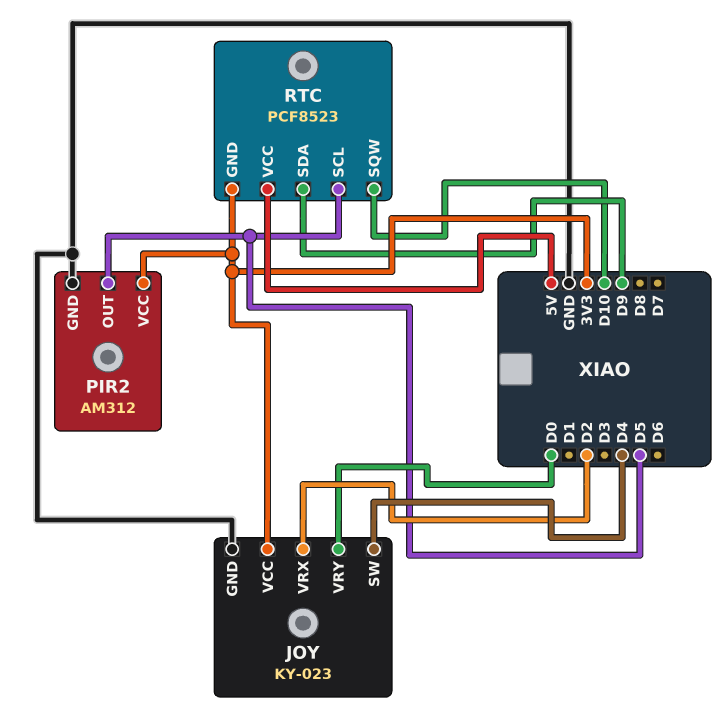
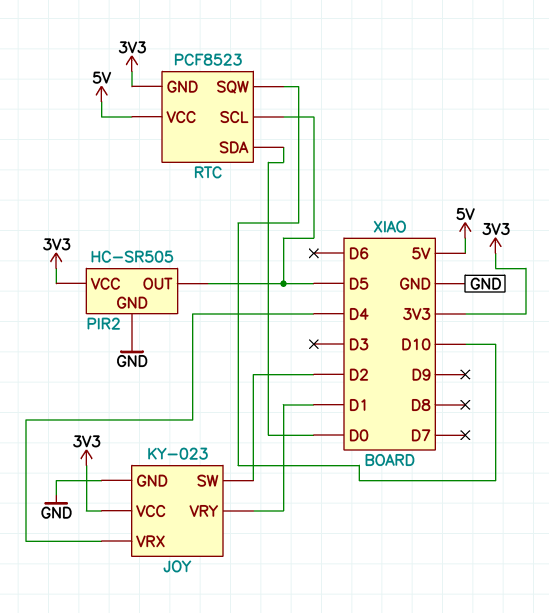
JOY pin SW: D4 -> D2
JOY pin VRX: D2 -> D4
JOY pin VRY: D0 -> D1
PIR2: AM312 -> HC-SR505
RTC pin SDA: D9 -> D0

